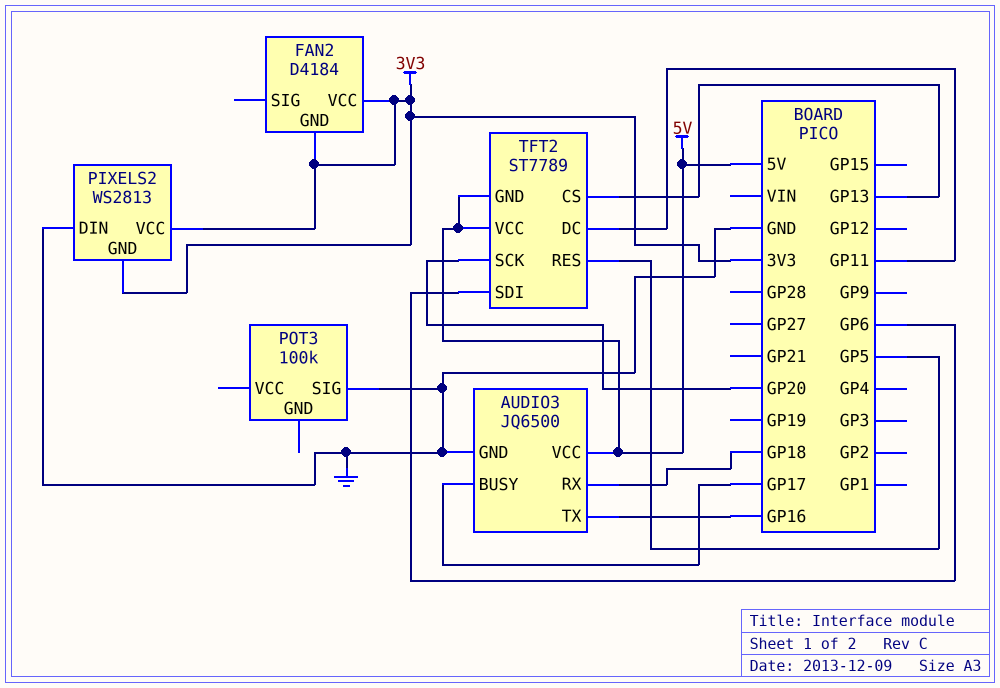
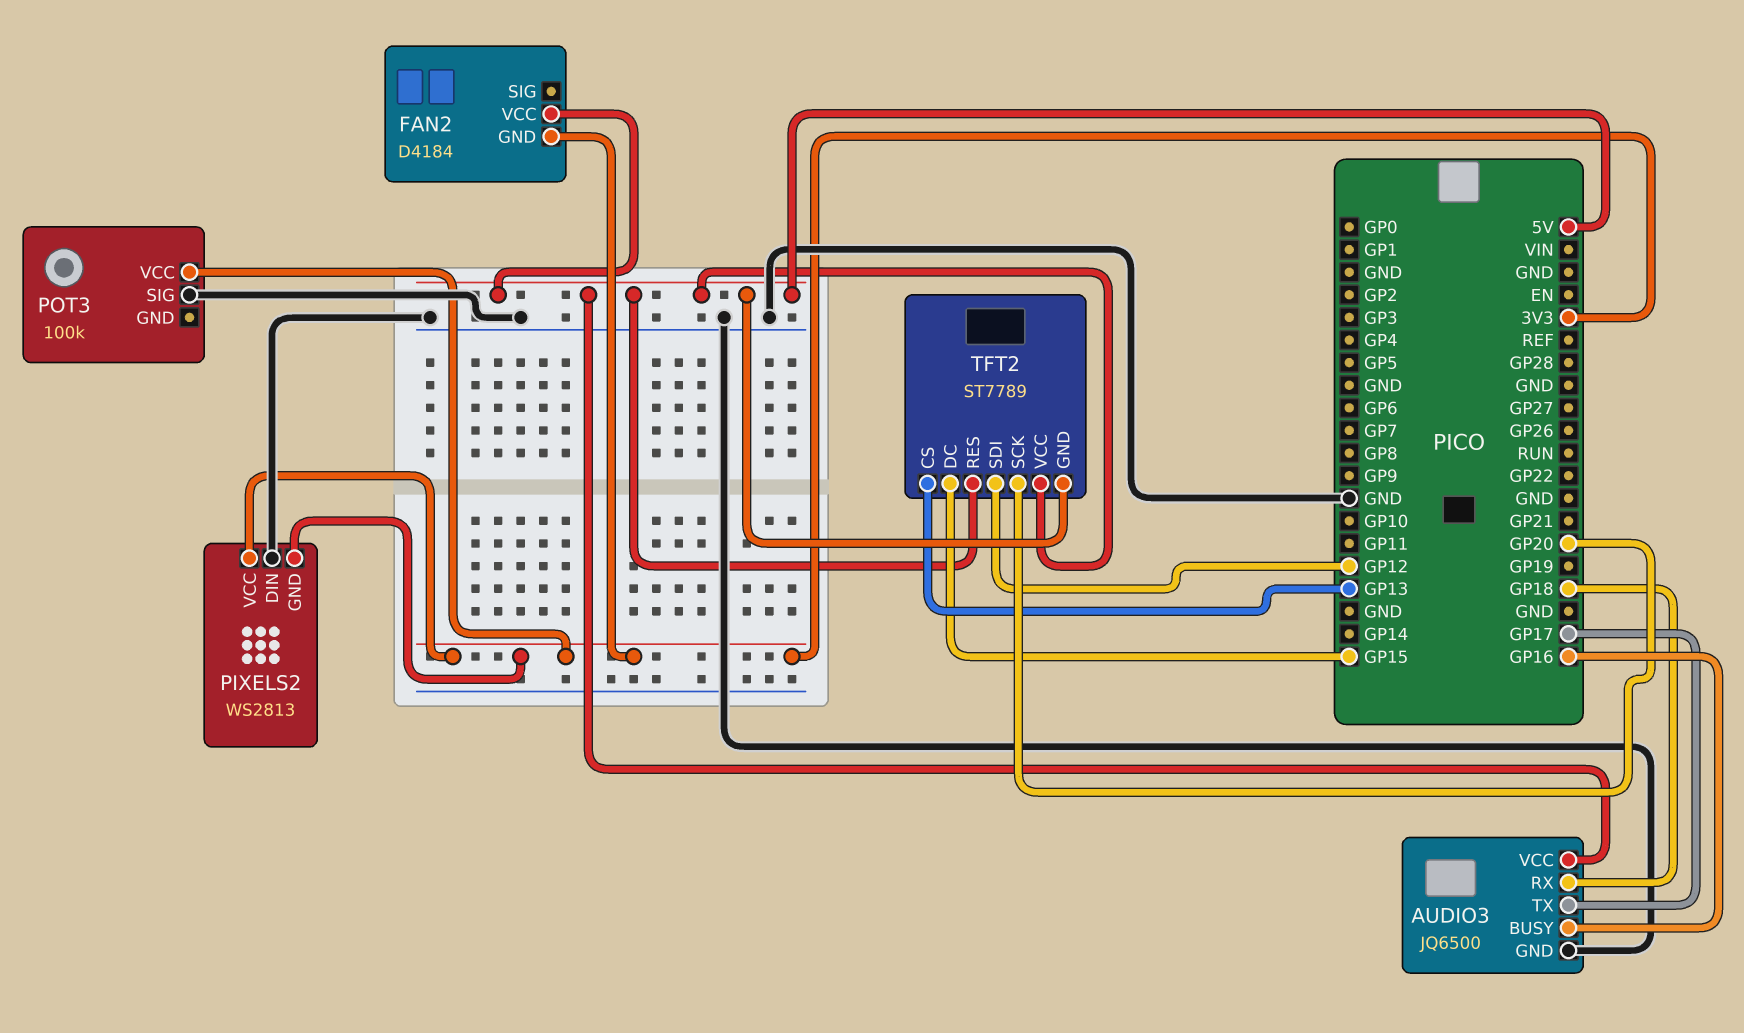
AUDIO3 pin BUSY: GP17 -> GP16
AUDIO3 pin TX: GP16 -> GP17
FAN2 pin VCC: 3V3 -> 5V
POT3 pin VCC: none -> 3V3
TFT2 pin DC: GP11 -> GP15
TFT2 pin RES: GP5 -> 5V
TFT2 pin SDI: GP6 -> GP12

